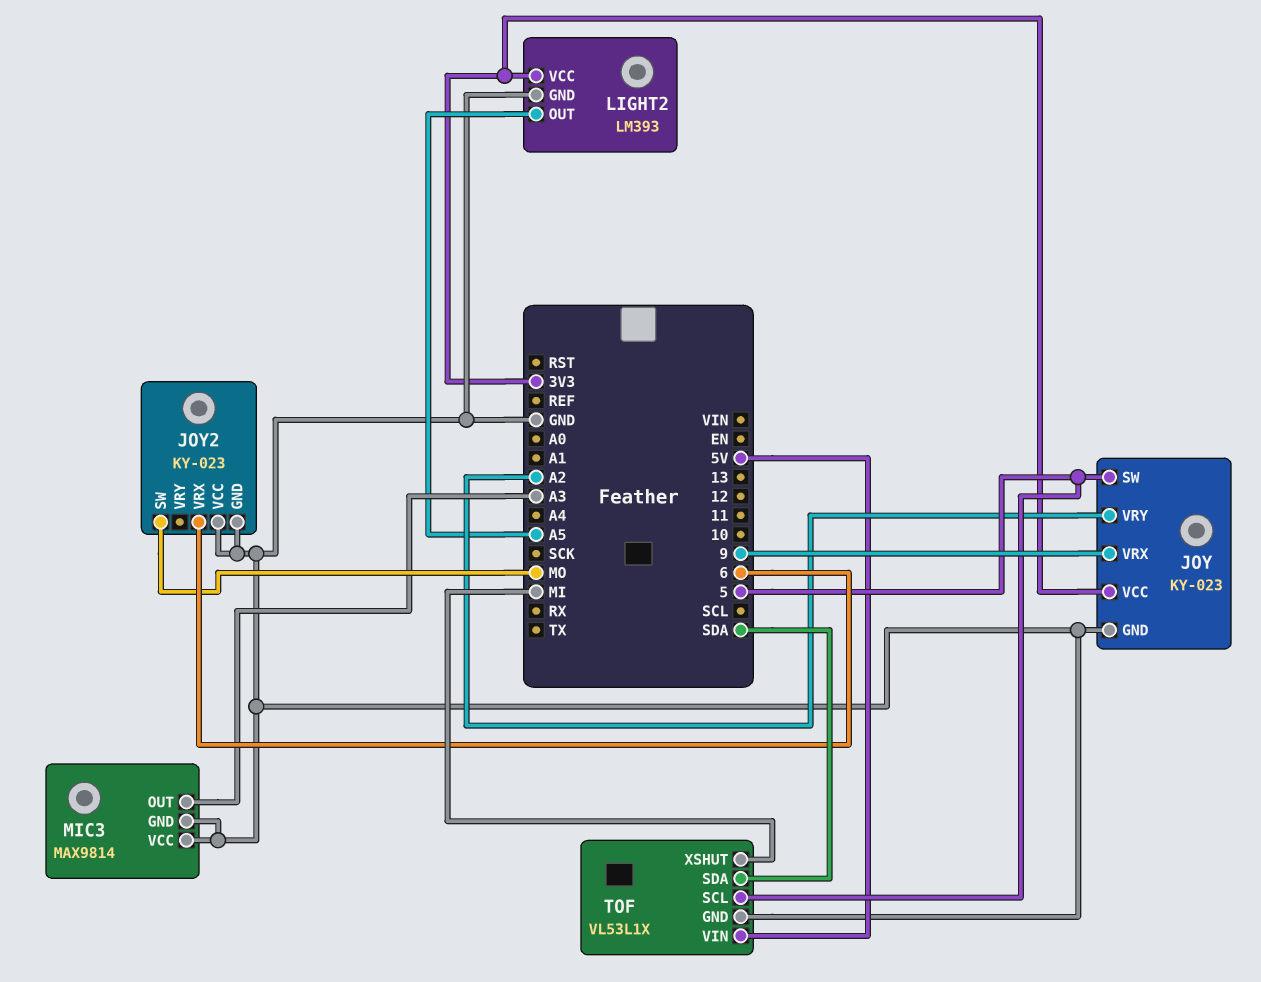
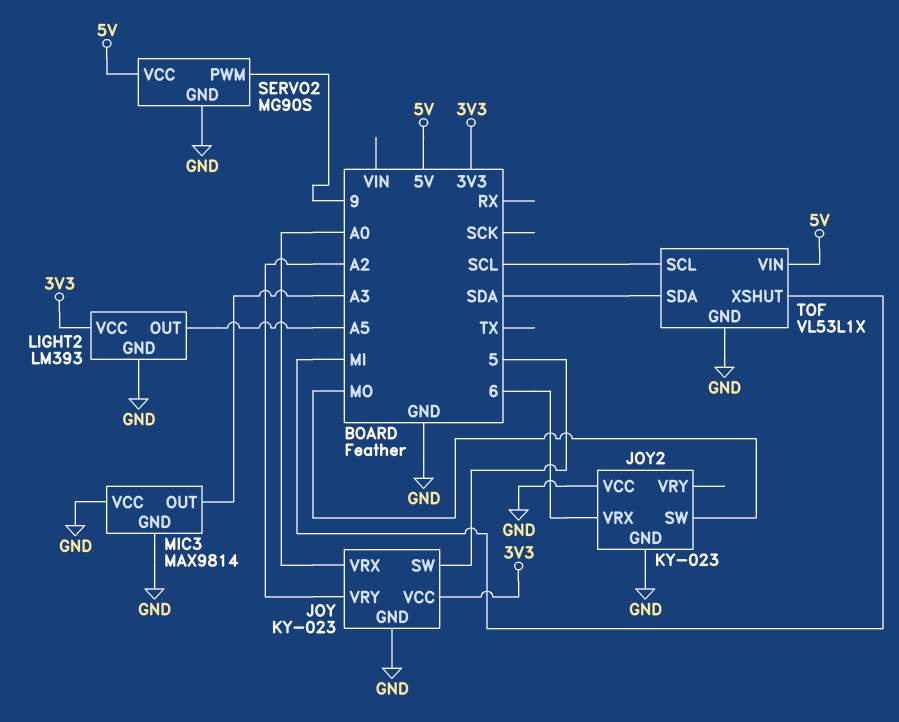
JOY pin VRX: 9 -> A0
SERVO2: none -> MG90S
SERVO2 pin GND: none -> GND
SERVO2 pin PWM: none -> 9
SERVO2 pin VCC: none -> 5V
TOF pin SCL: 5 -> SCL

